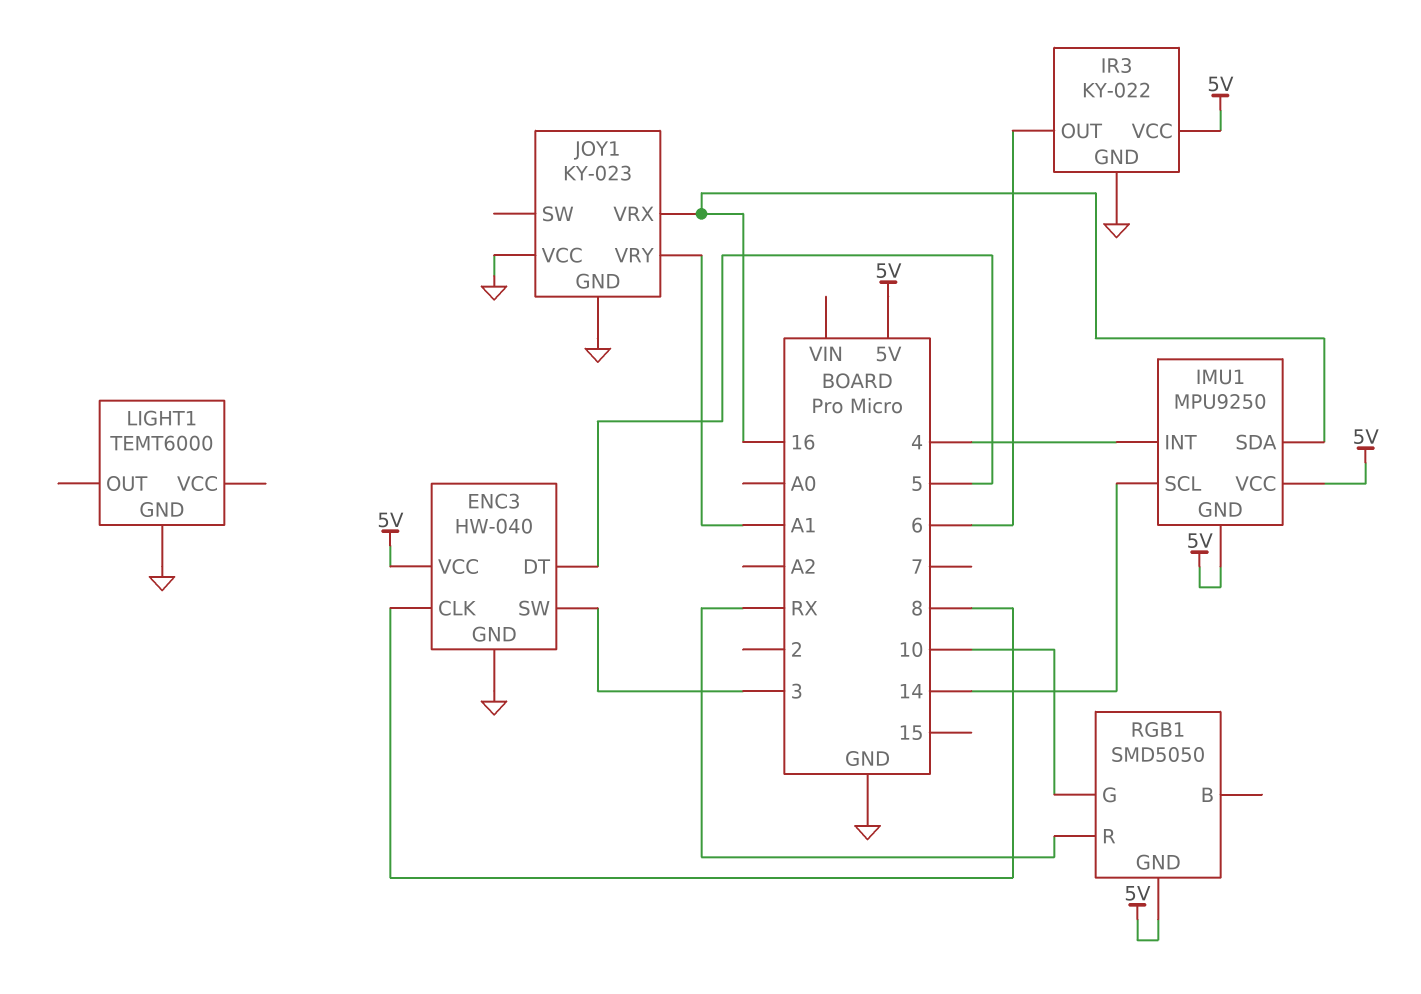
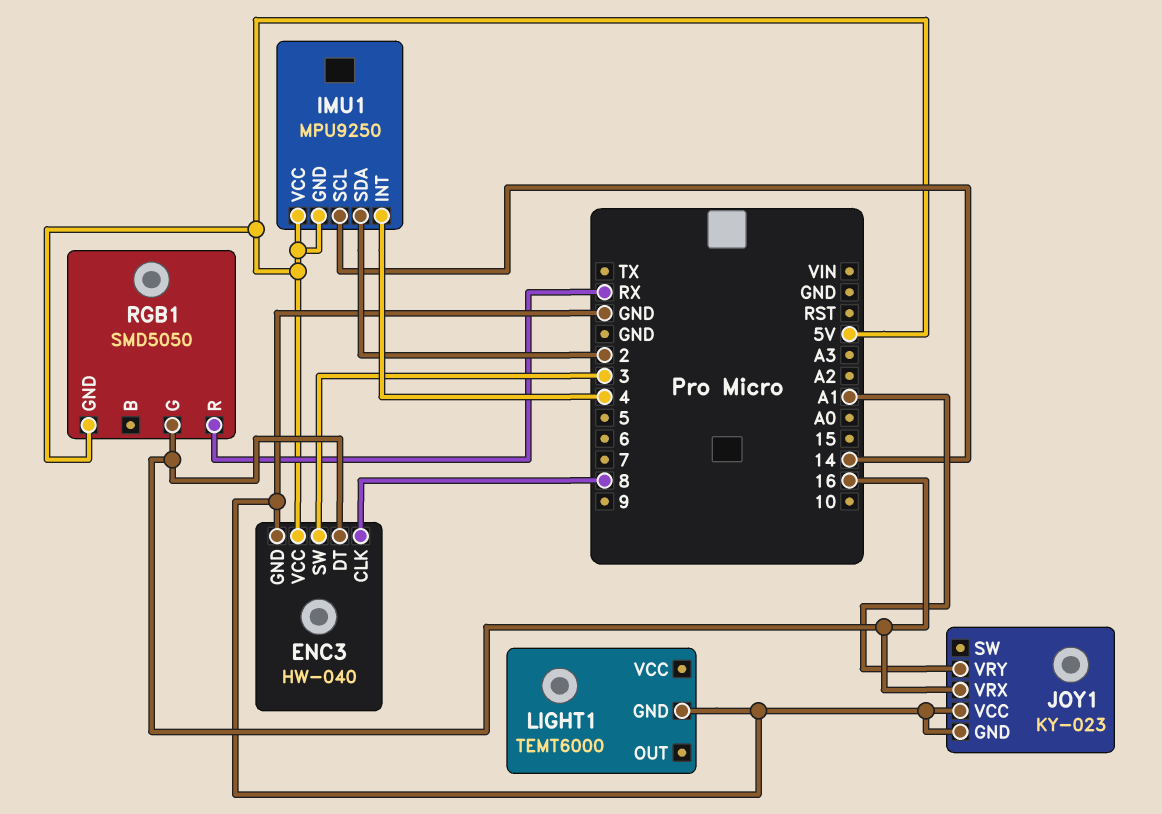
ENC3 pin DT: 5 -> 16
IMU1 pin SDA: 16 -> 2
IR3: KY-022 -> none
IR3 pin GND: GND -> none
IR3 pin OUT: 6 -> none
IR3 pin VCC: 5V -> none
RGB1 pin G: 10 -> 16

